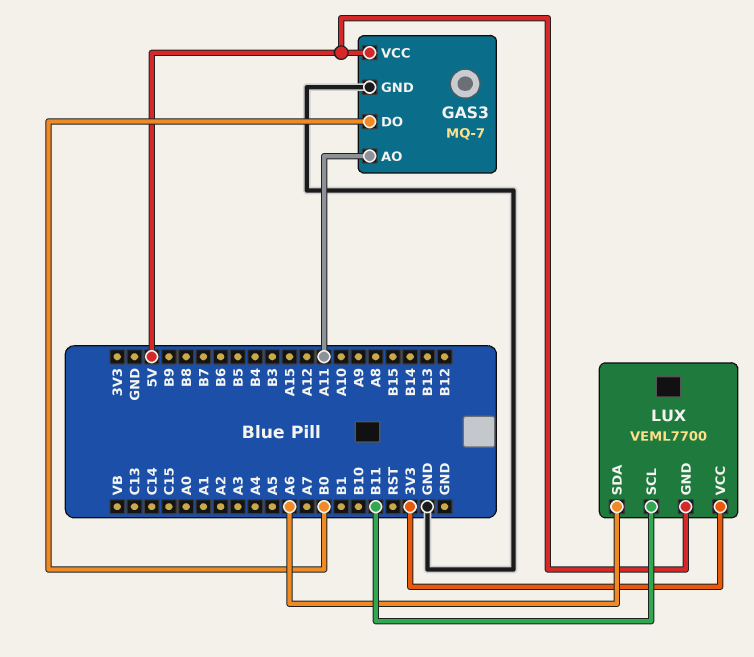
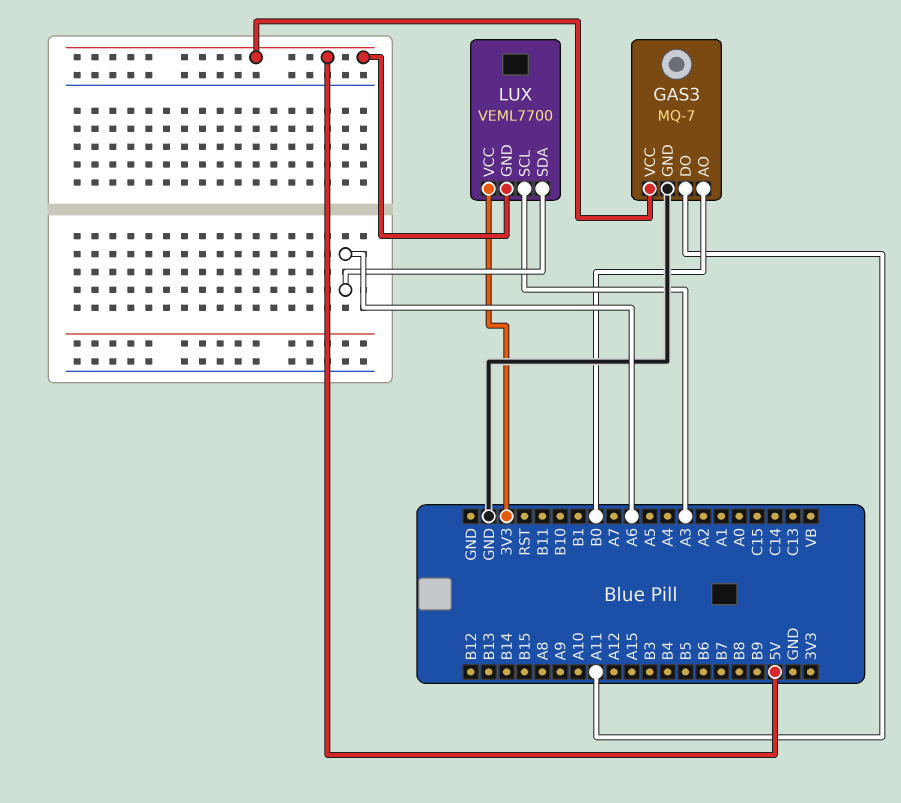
GAS3 pin AO: A11 -> B0
GAS3 pin DO: B0 -> A11
LUX pin SCL: B11 -> A3

